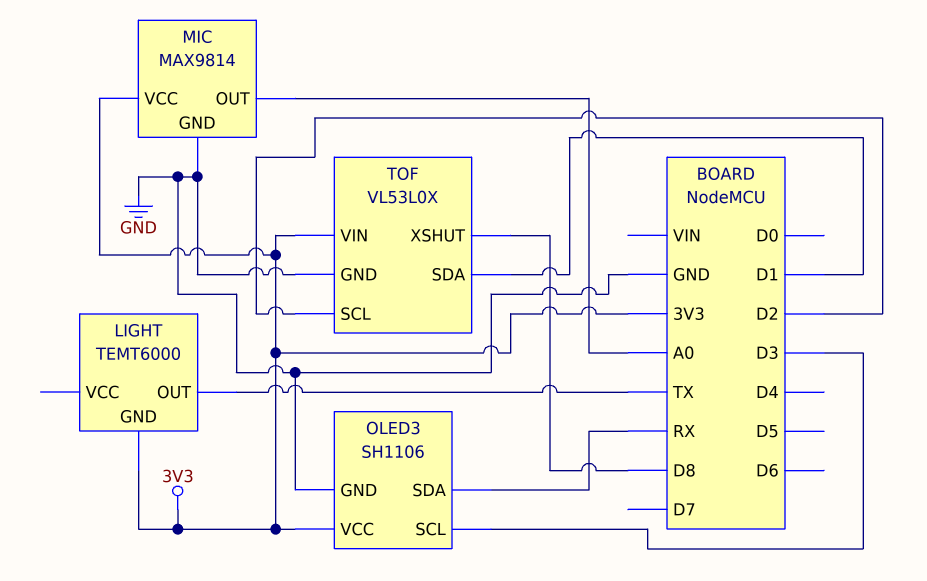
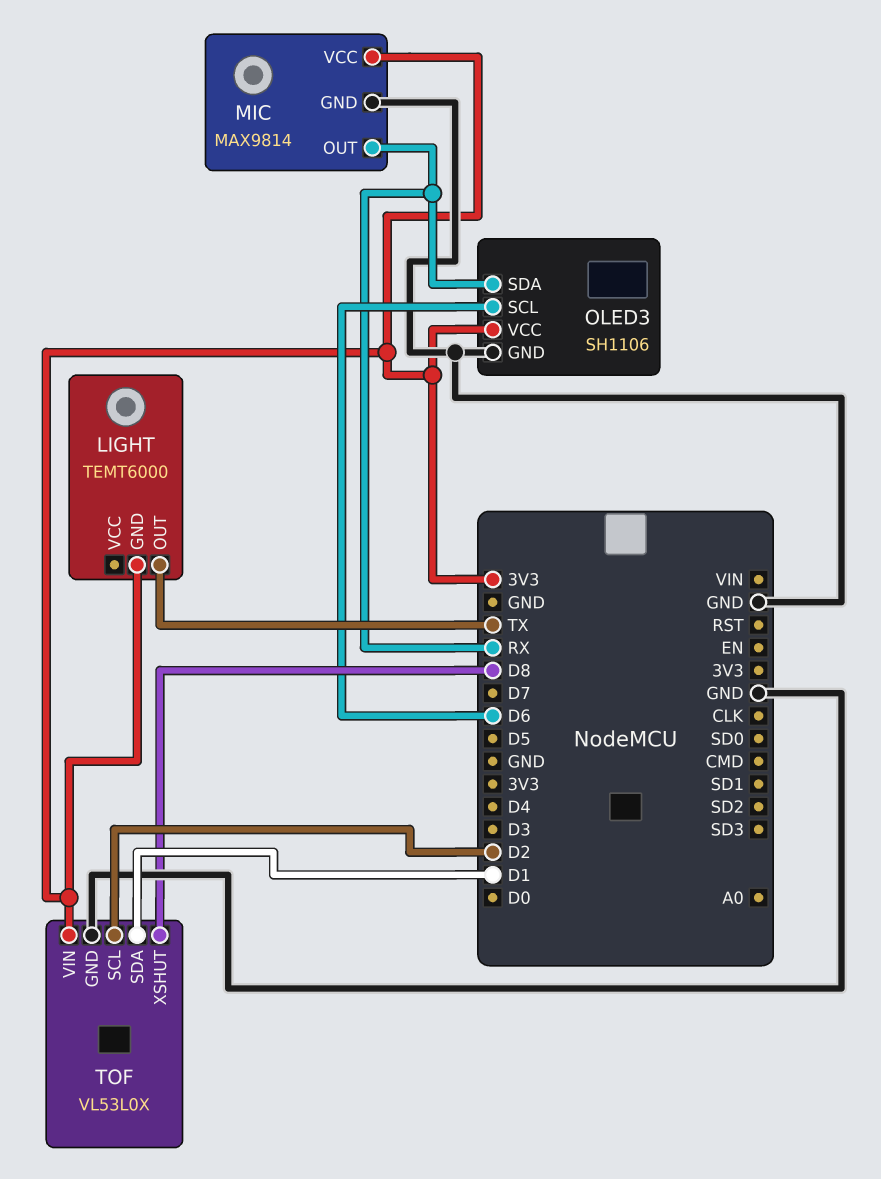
MIC pin OUT: A0 -> RX
OLED3 pin SCL: D3 -> D6

